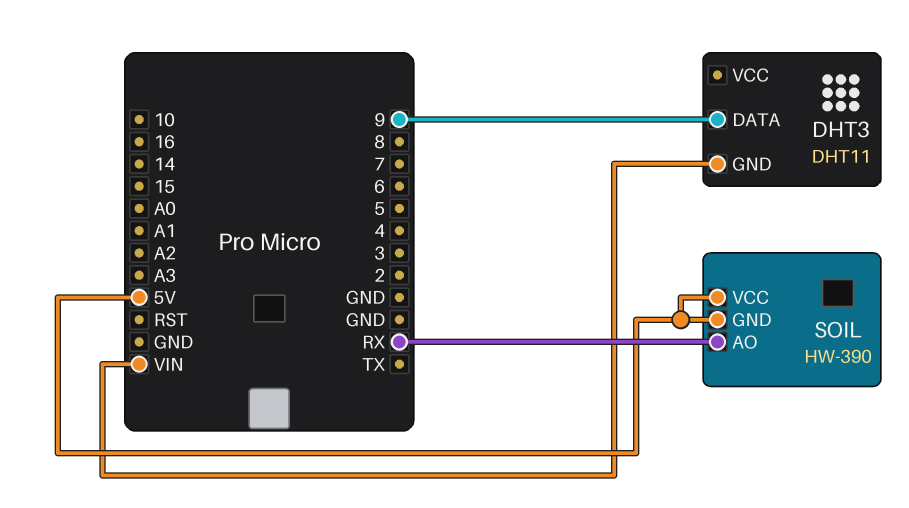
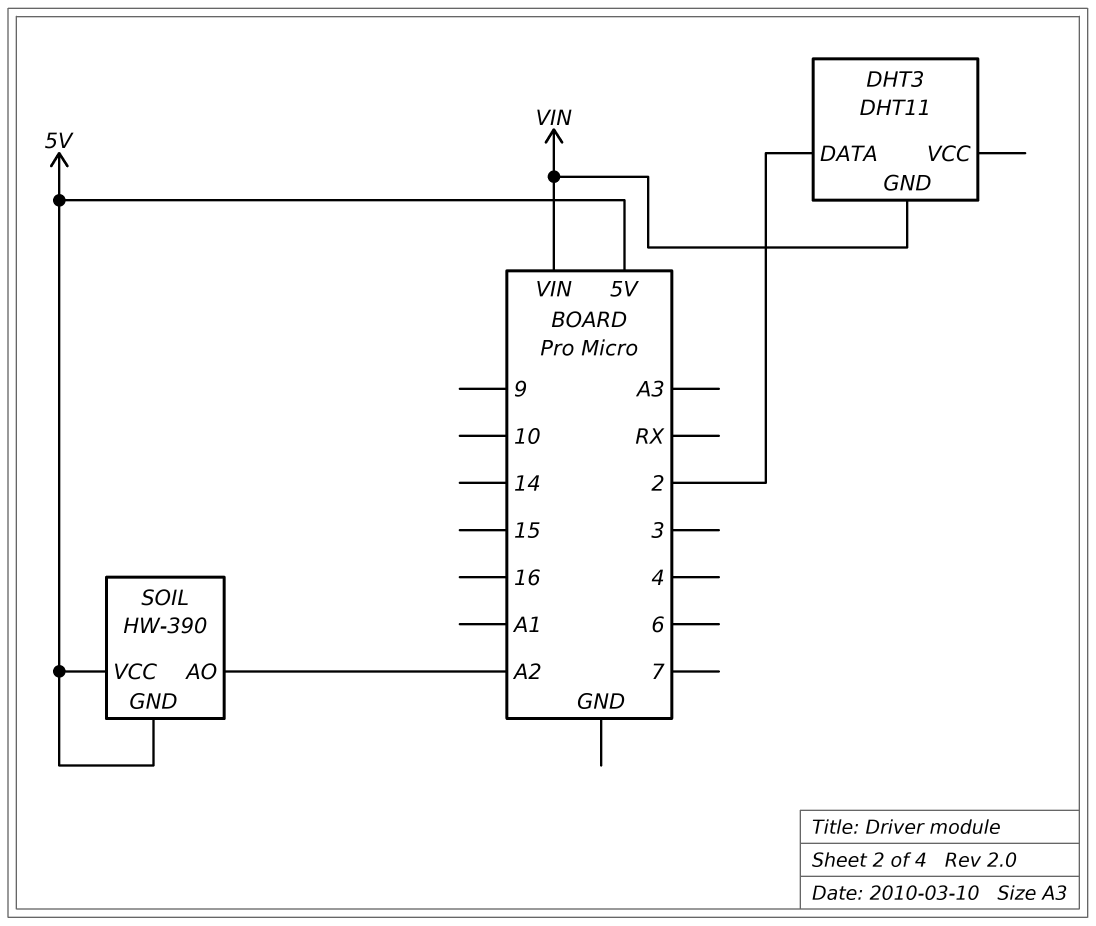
DHT3 pin DATA: 9 -> 2
SOIL pin AO: RX -> A2

